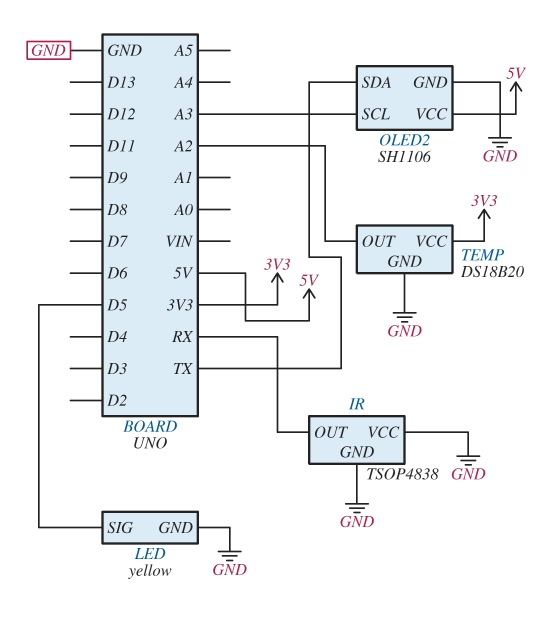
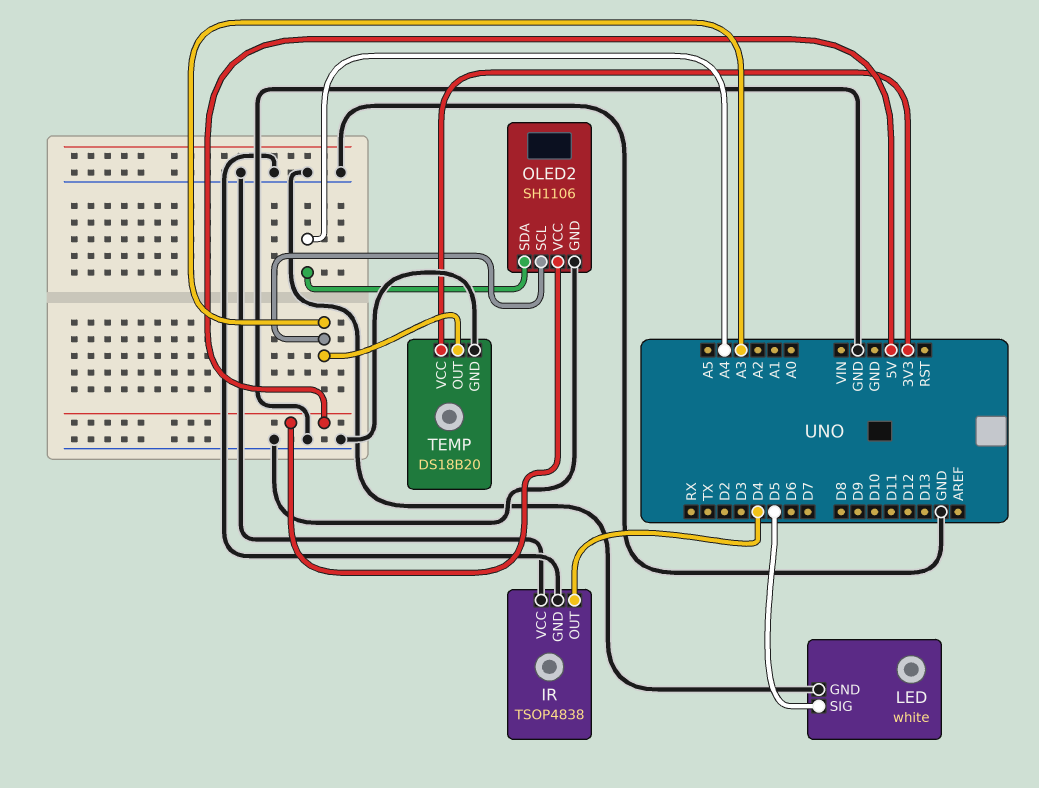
IR pin OUT: RX -> D4
LED: yellow -> white
OLED2 pin SDA: TX -> A4
TEMP pin OUT: A2 -> A3

